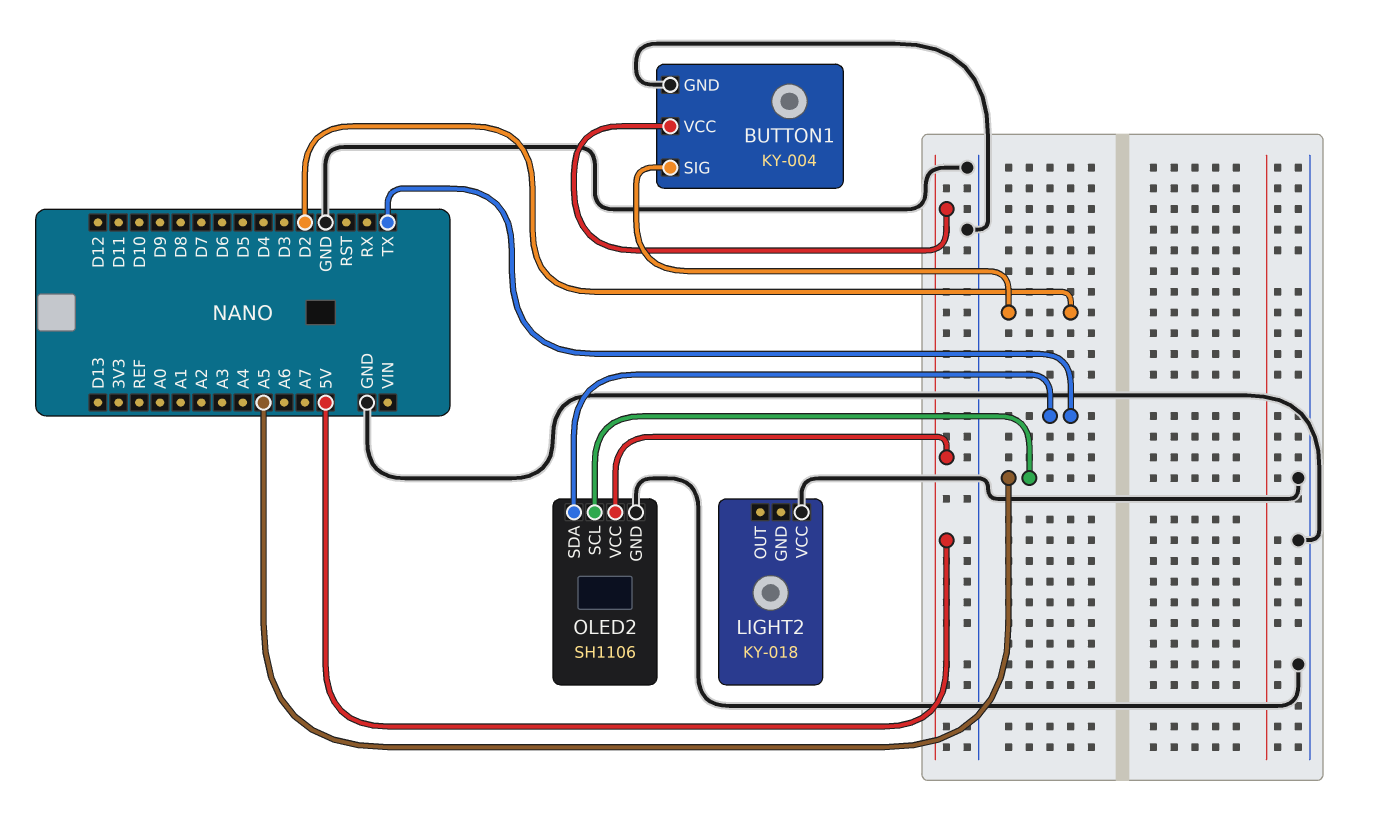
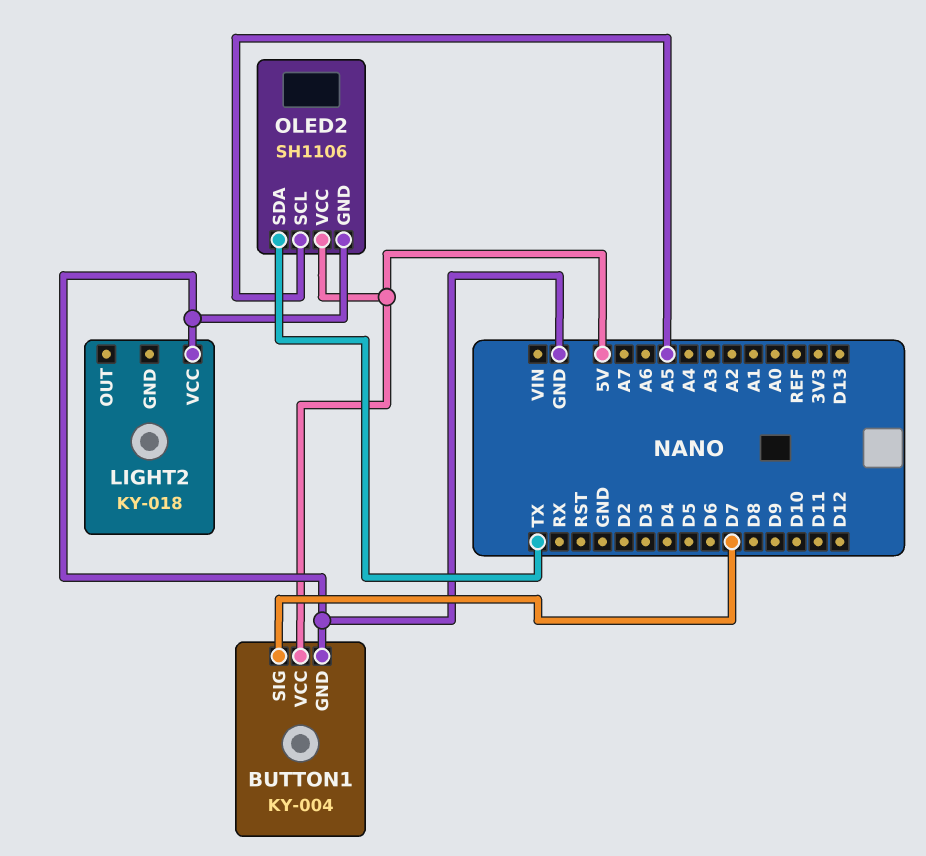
BUTTON1 pin SIG: D2 -> D7

